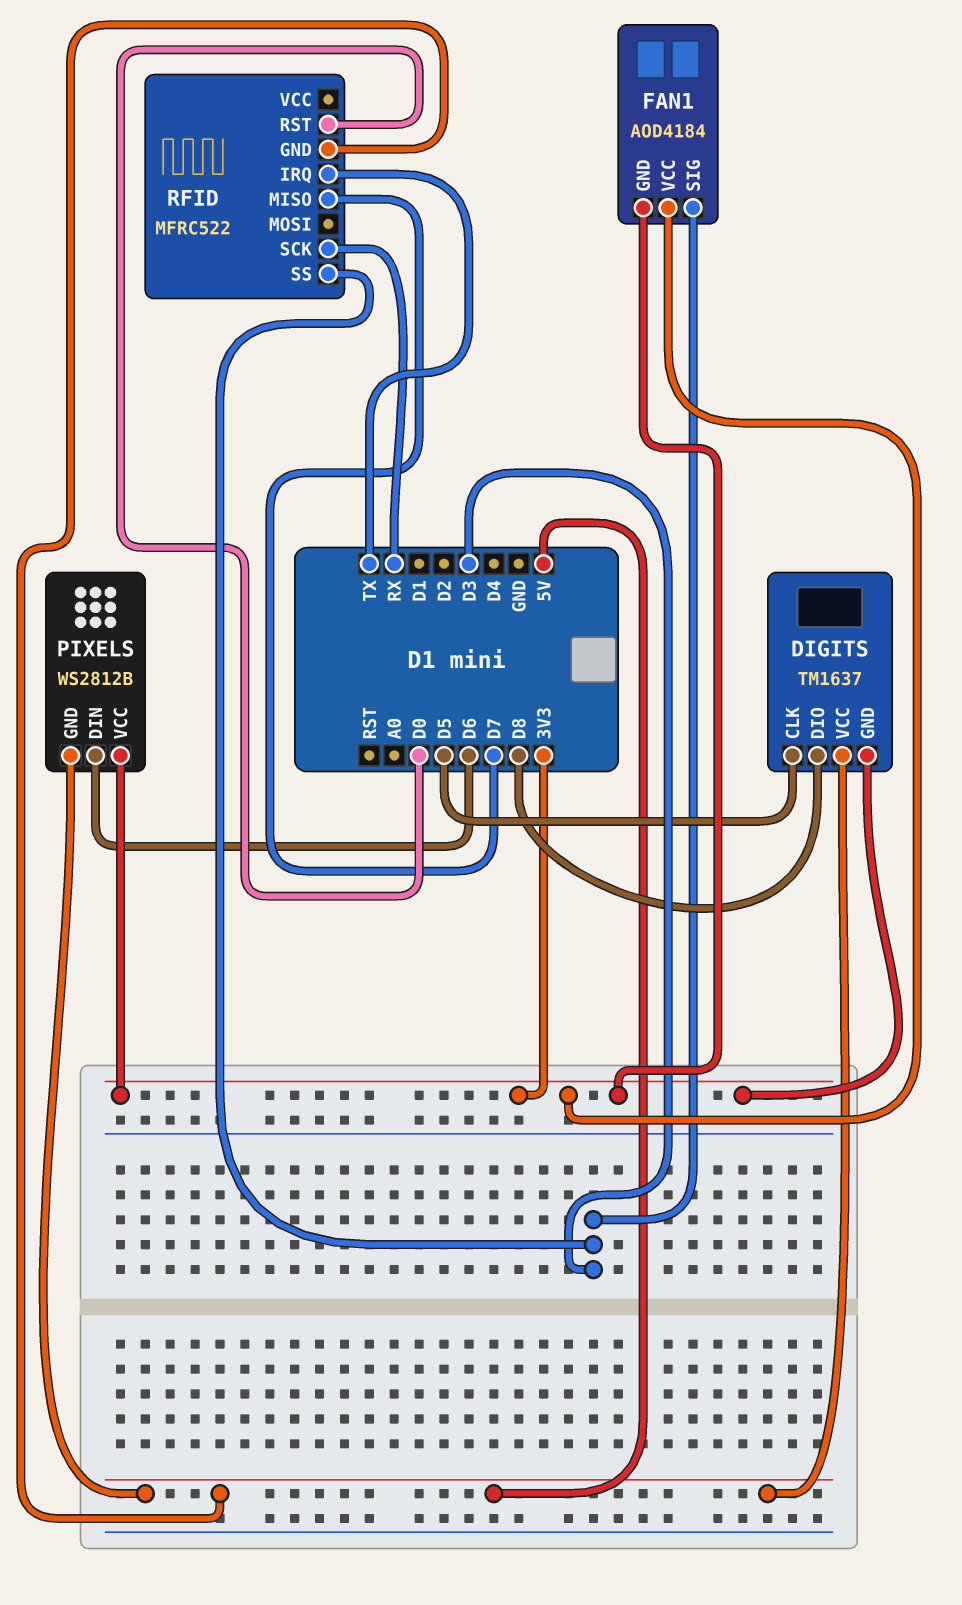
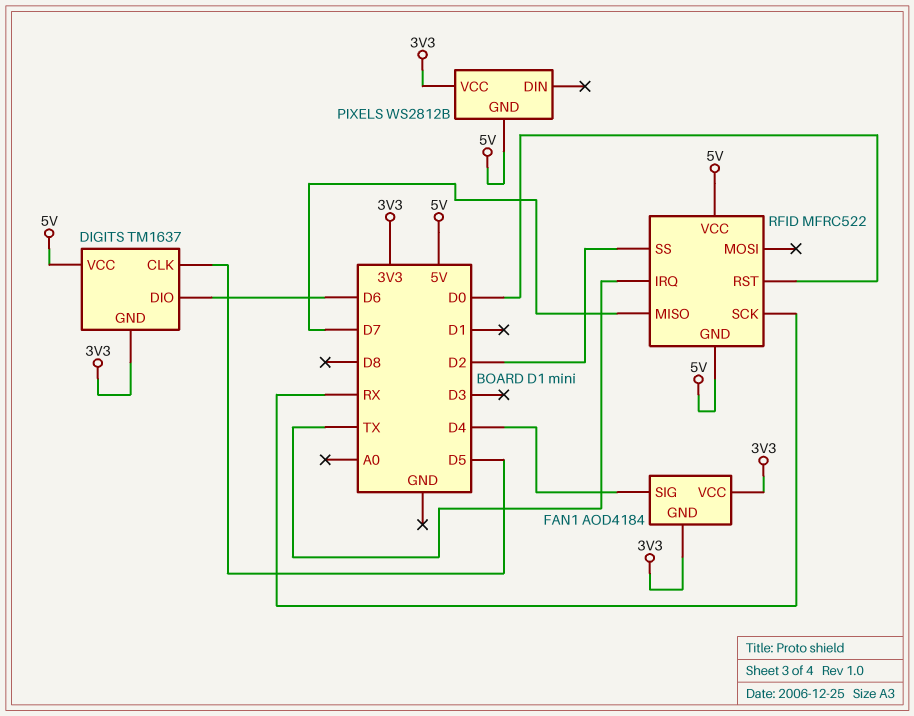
DIGITS pin DIO: D8 -> D6
FAN1 pin SIG: D3 -> D4
PIXELS pin DIN: D6 -> none
RFID pin SS: D3 -> D2
RFID pin VCC: none -> 5V

